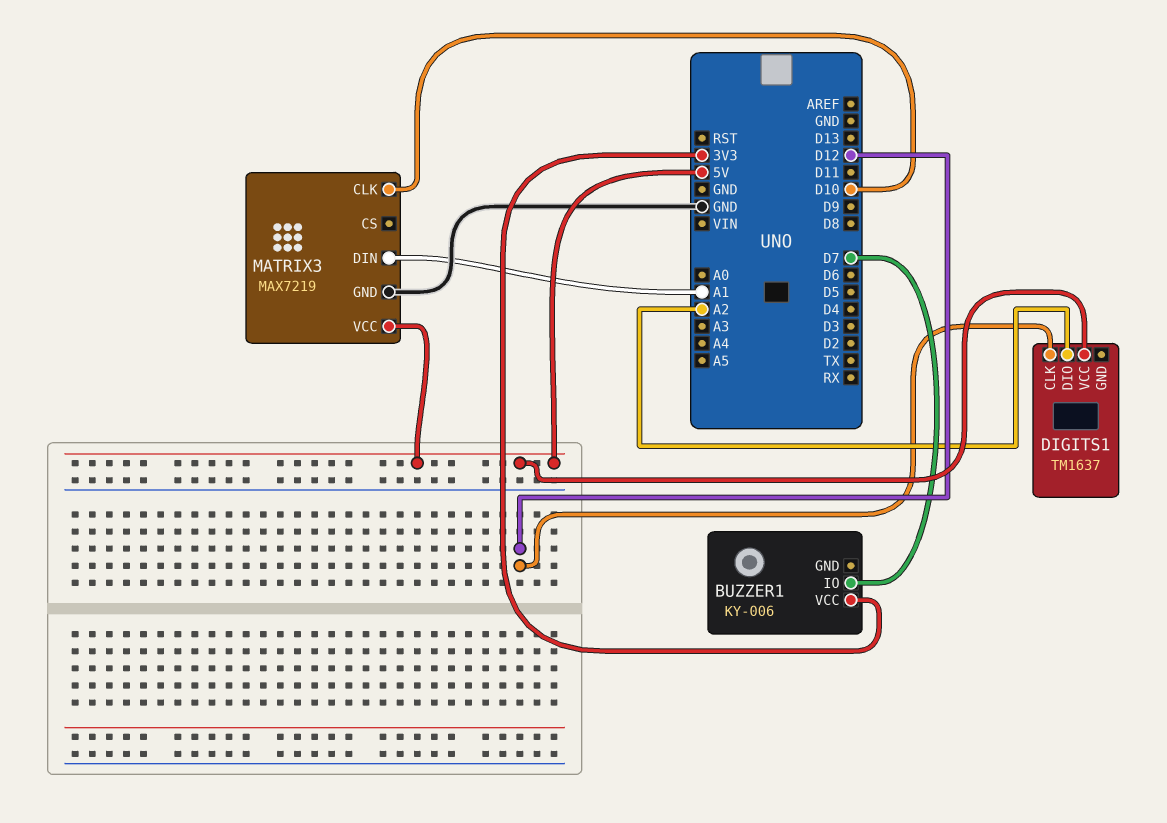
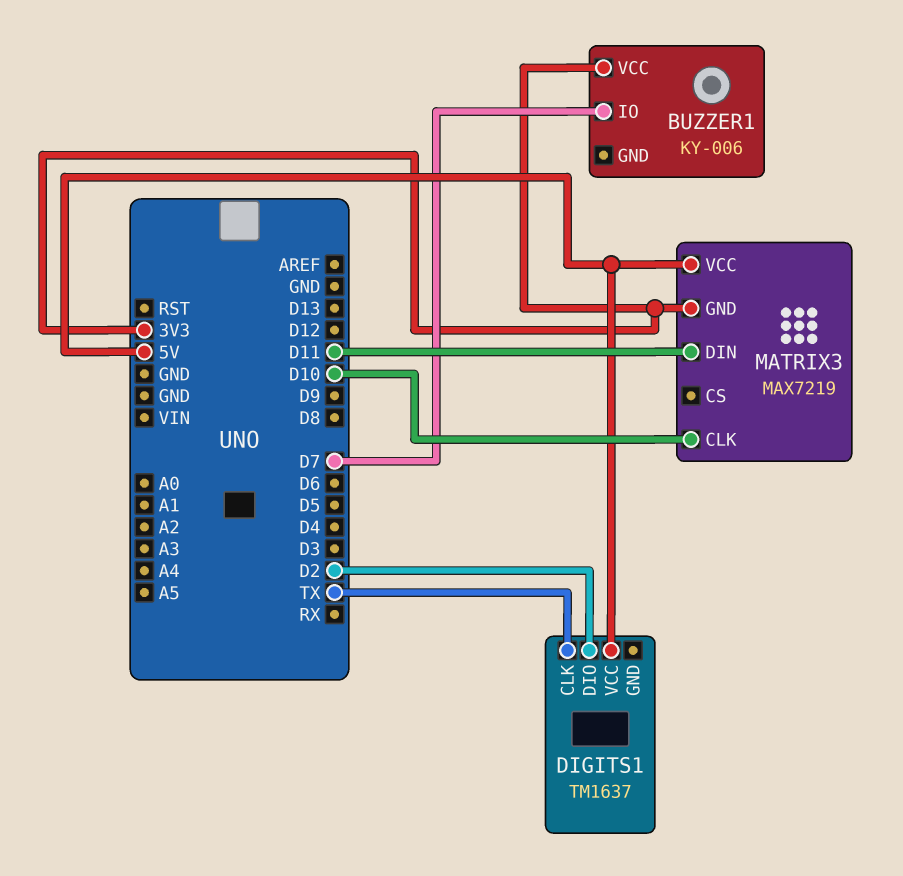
DIGITS1 pin CLK: D12 -> TX
DIGITS1 pin DIO: A2 -> D2
MATRIX3 pin DIN: A1 -> D11
MATRIX3 pin GND: GND -> 3V3

